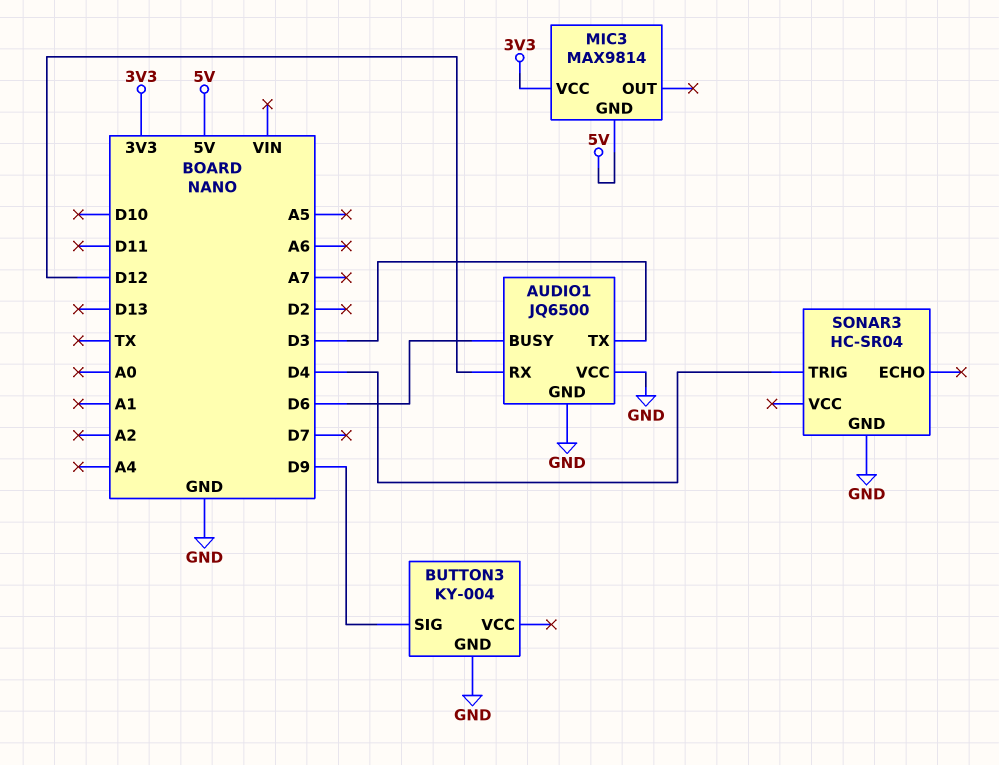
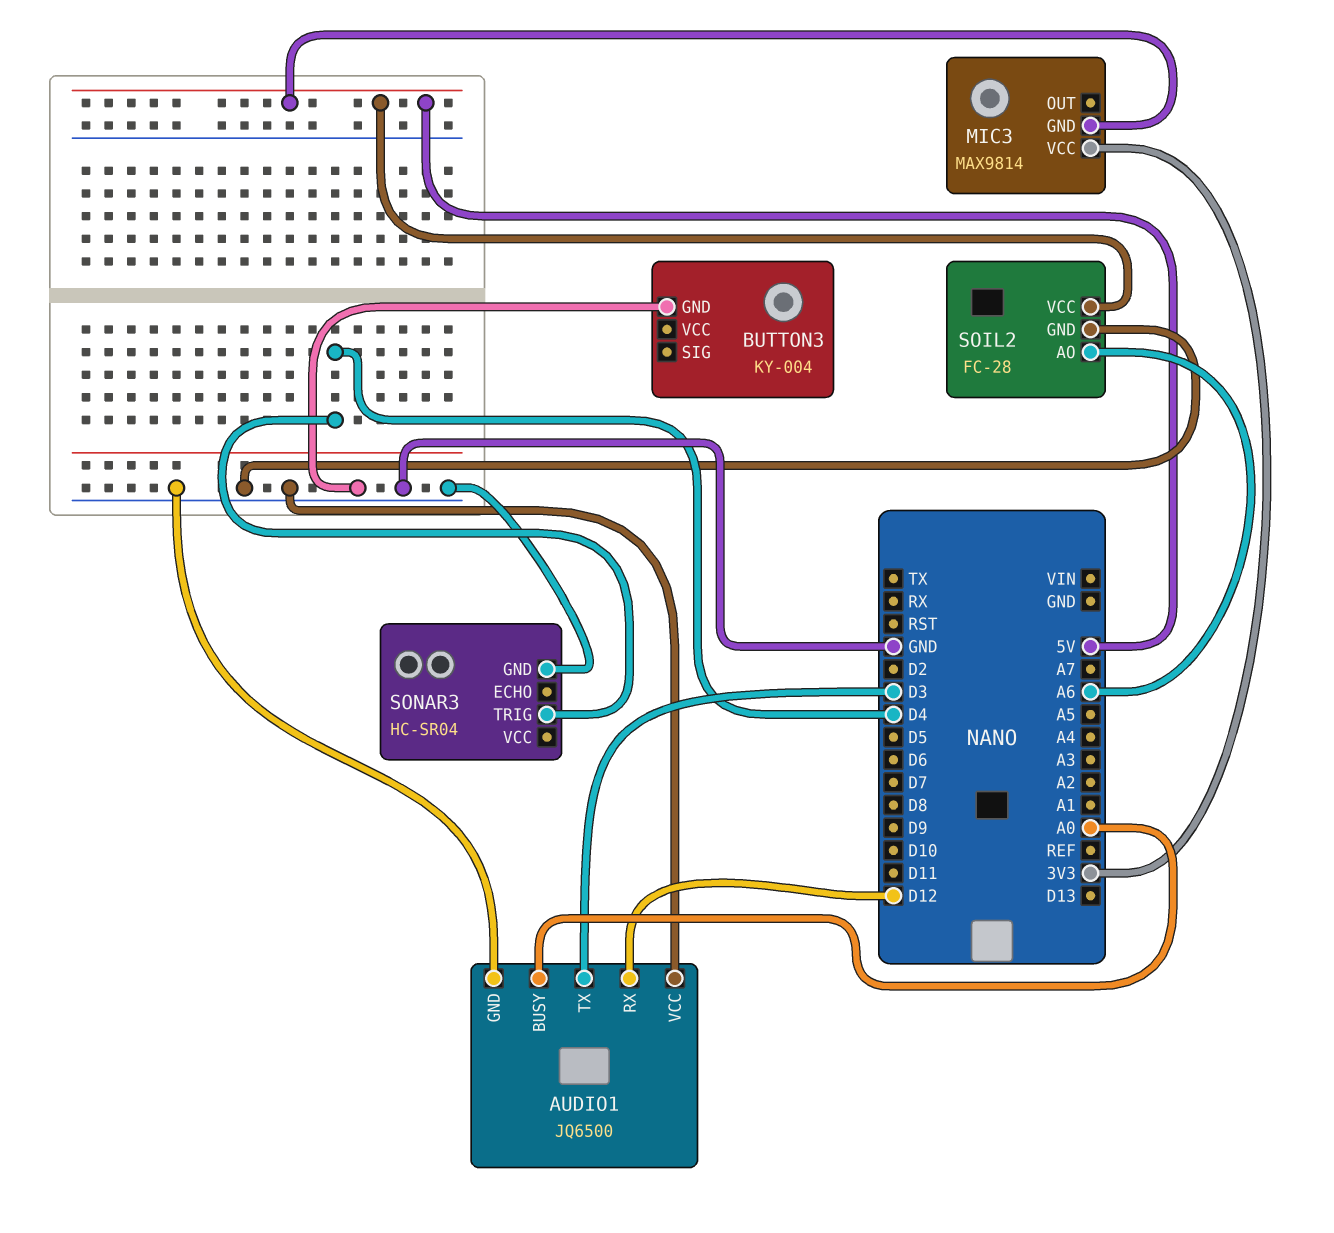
AUDIO1 pin BUSY: D6 -> A0
BUTTON3 pin SIG: D9 -> none
SOIL2: none -> FC-28
SOIL2 pin AO: none -> A6
SOIL2 pin GND: none -> GND
SOIL2 pin VCC: none -> 5V

